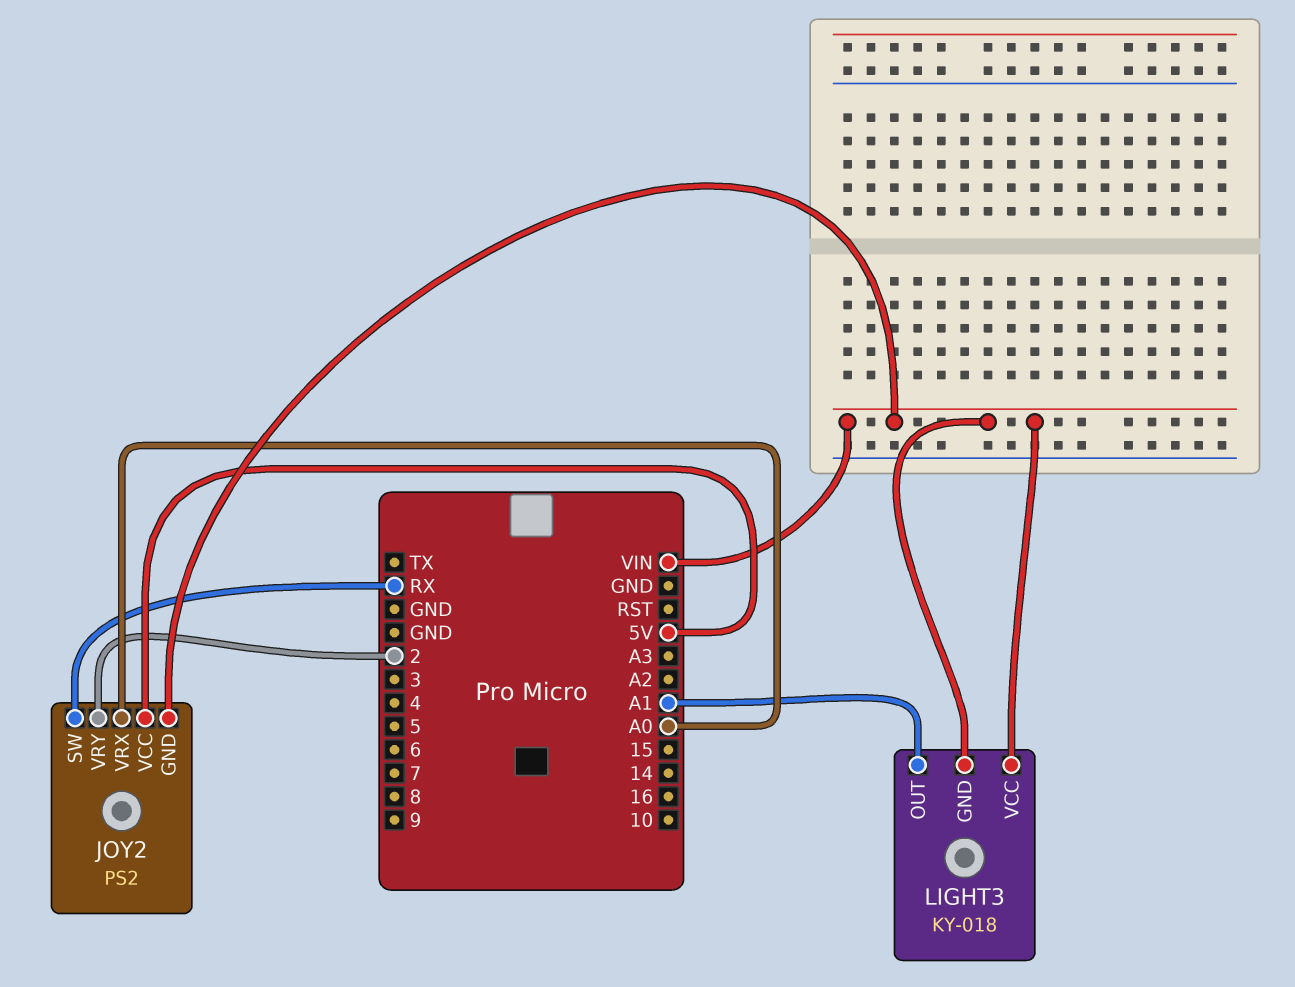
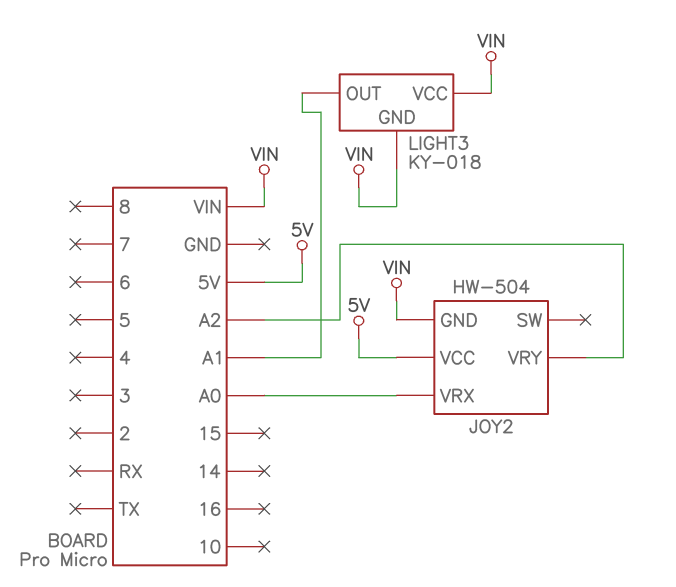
JOY2: PS2 -> HW-504
JOY2 pin SW: RX -> none
JOY2 pin VRY: 2 -> A2

